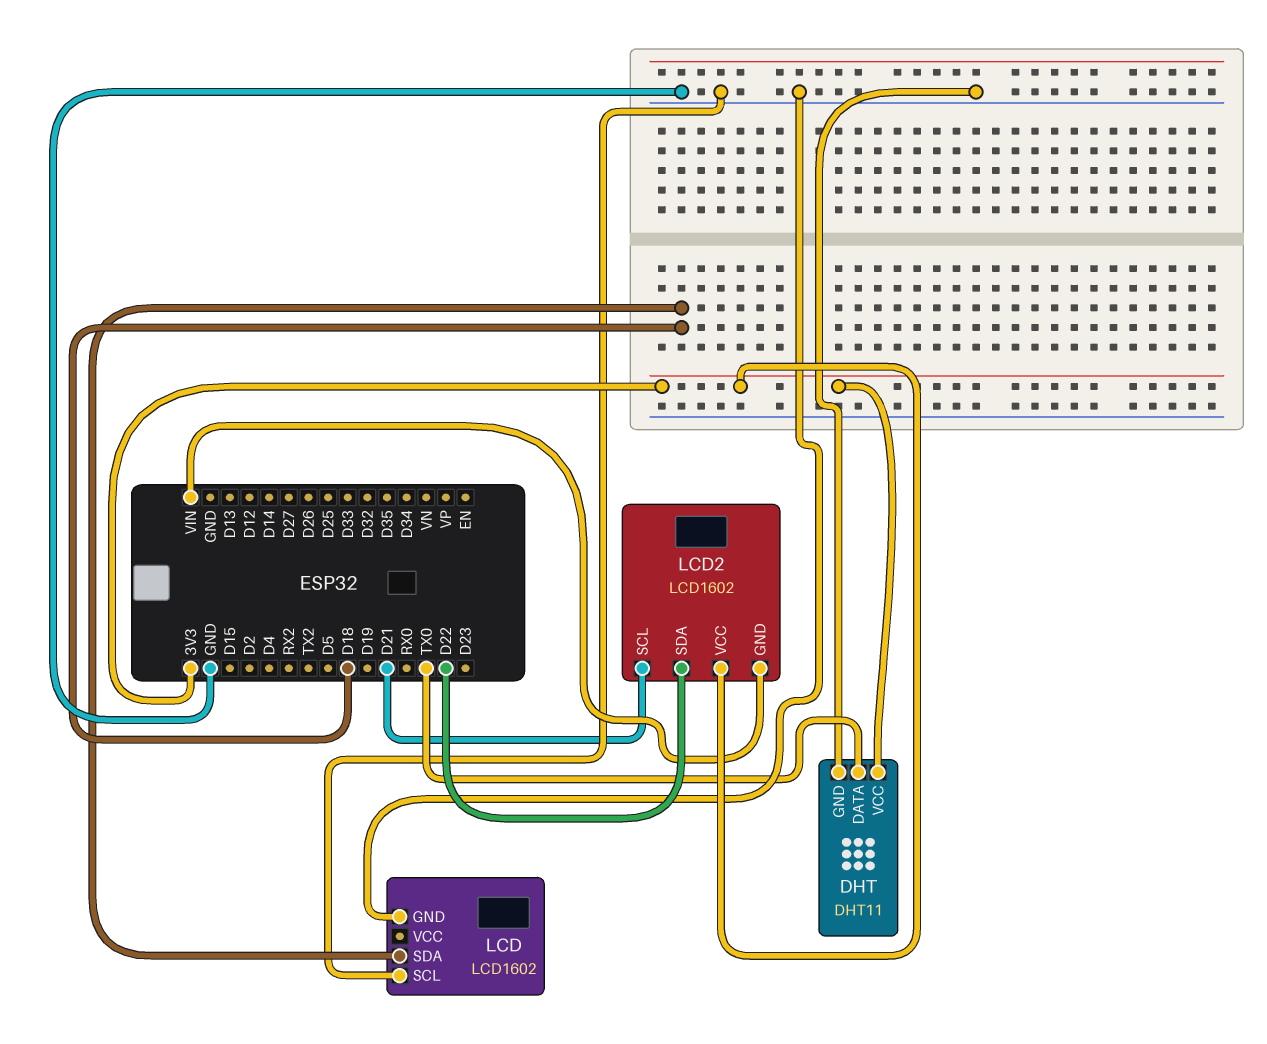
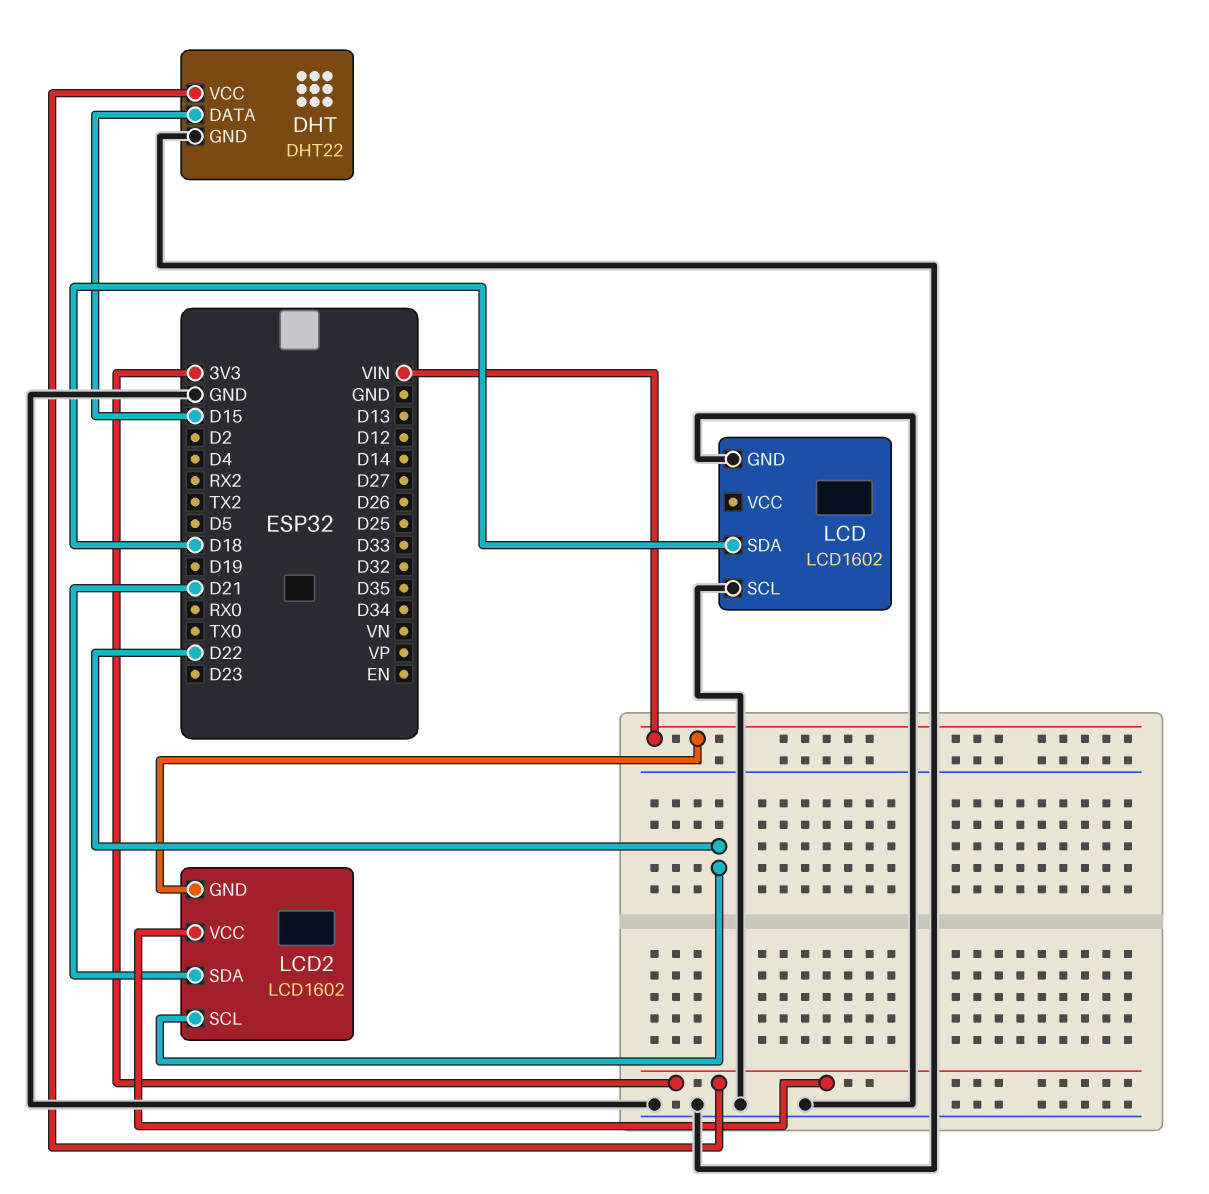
DHT: DHT11 -> DHT22
DHT pin DATA: TX0 -> D15
LCD2 pin SCL: D21 -> D22
LCD2 pin SDA: D22 -> D21

